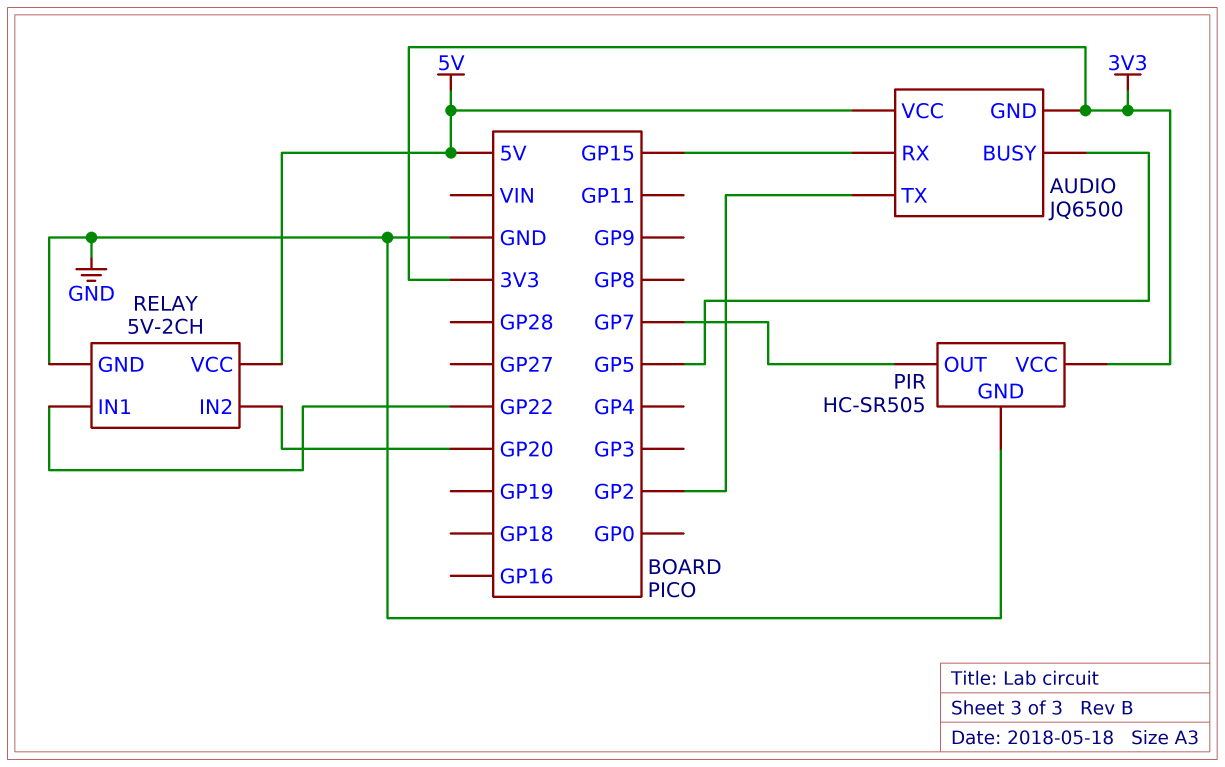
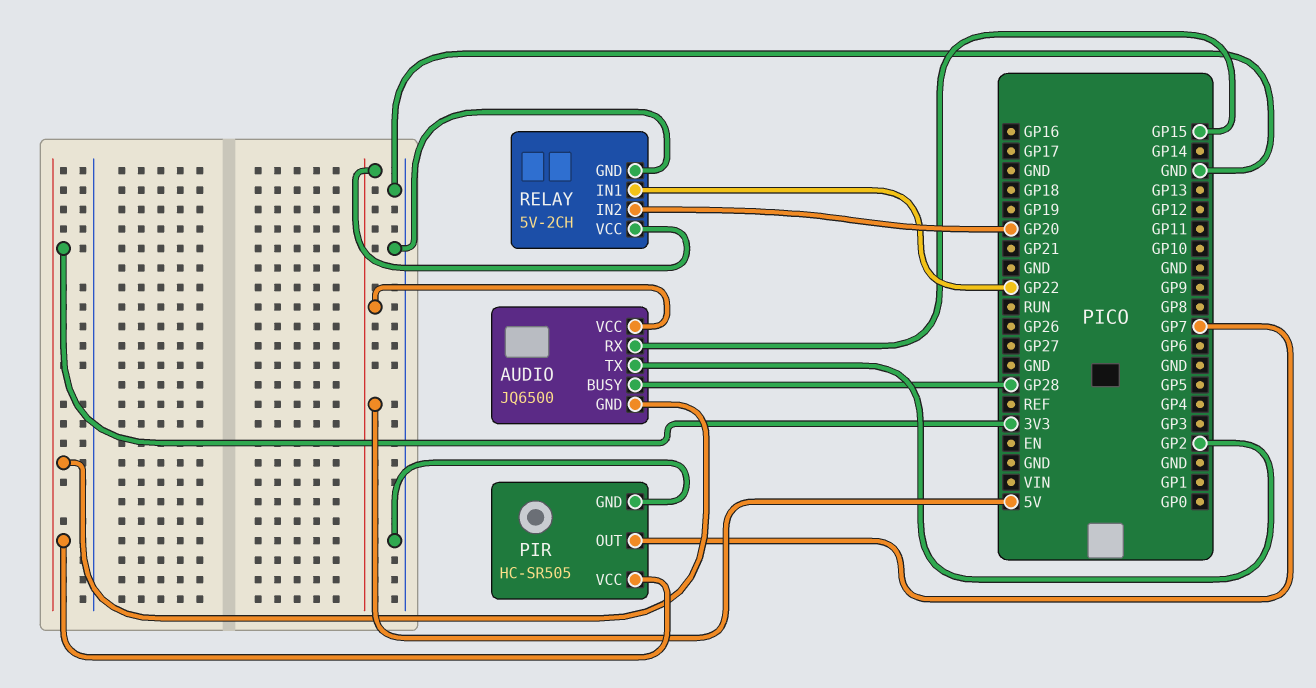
AUDIO pin BUSY: GP5 -> GP28

